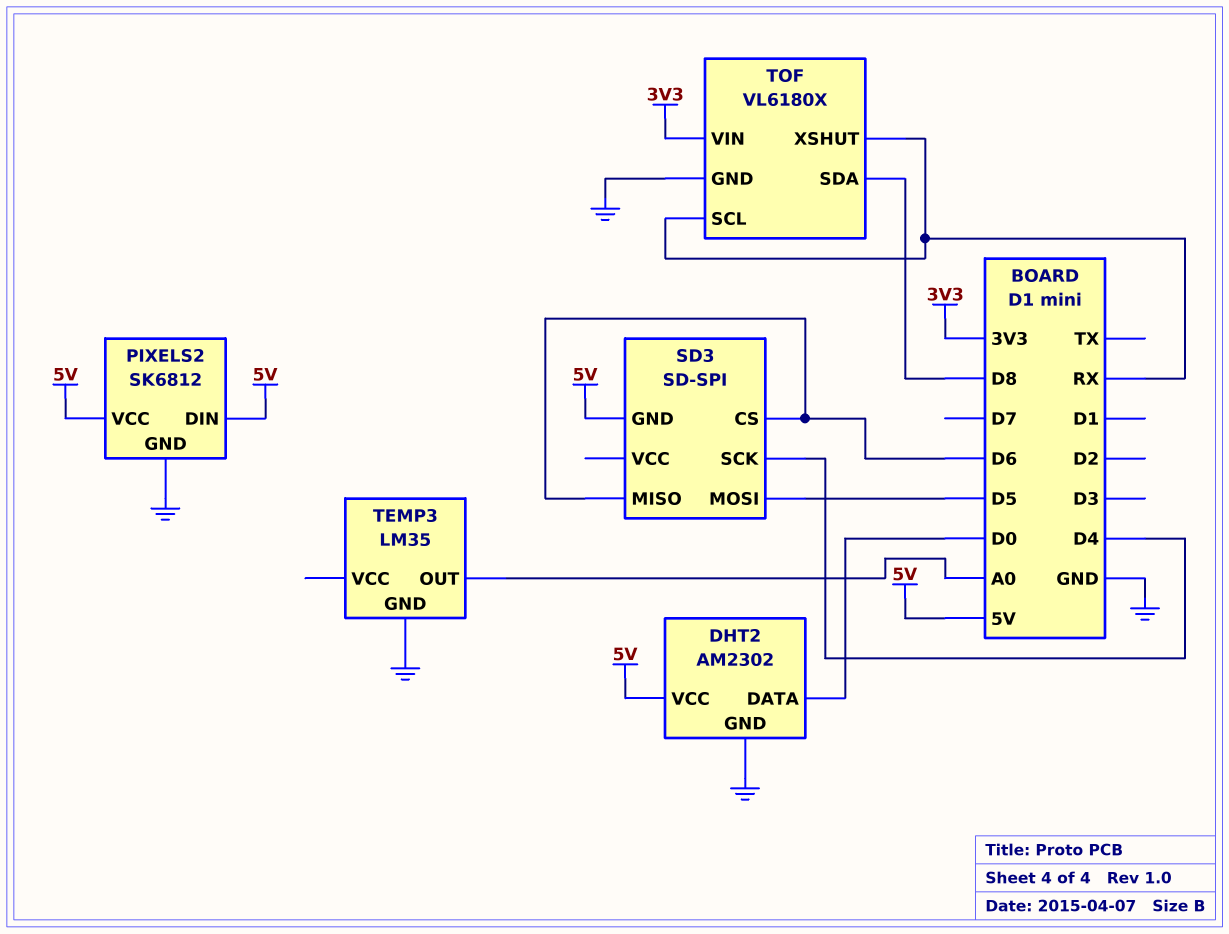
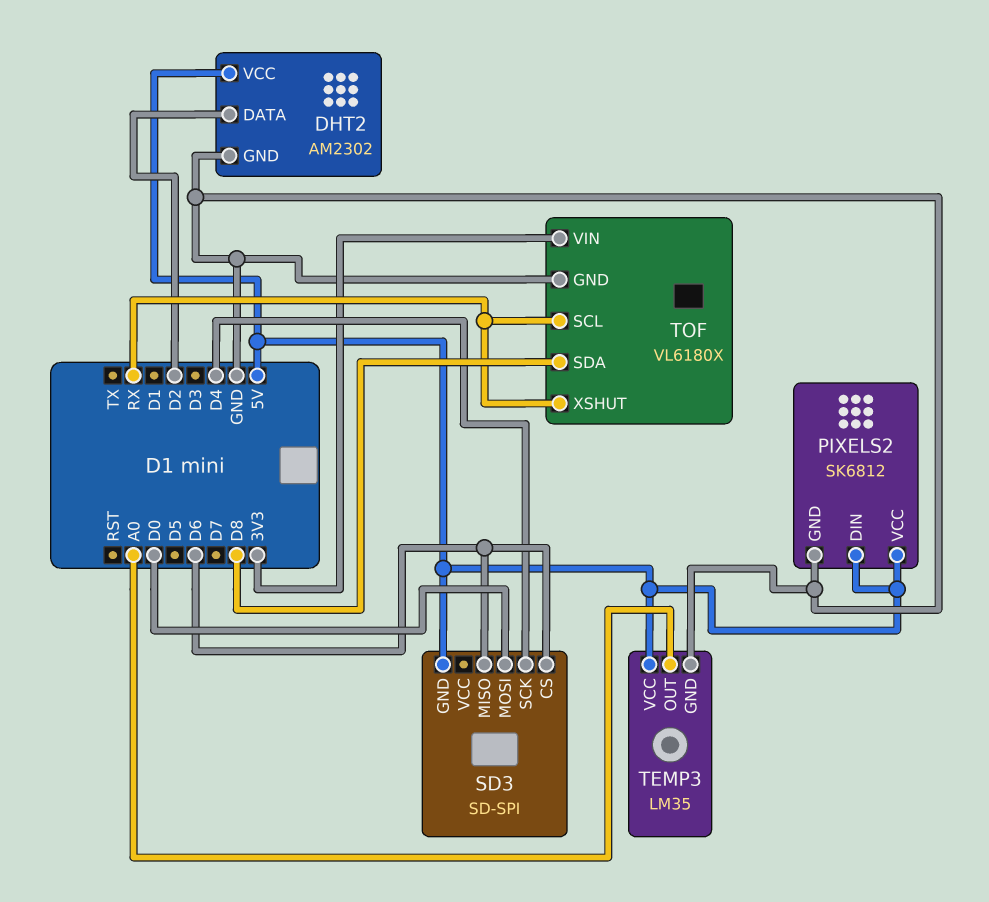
DHT2 pin DATA: D0 -> D2
SD3 pin MOSI: D5 -> D0
TEMP3 pin VCC: none -> 5V

